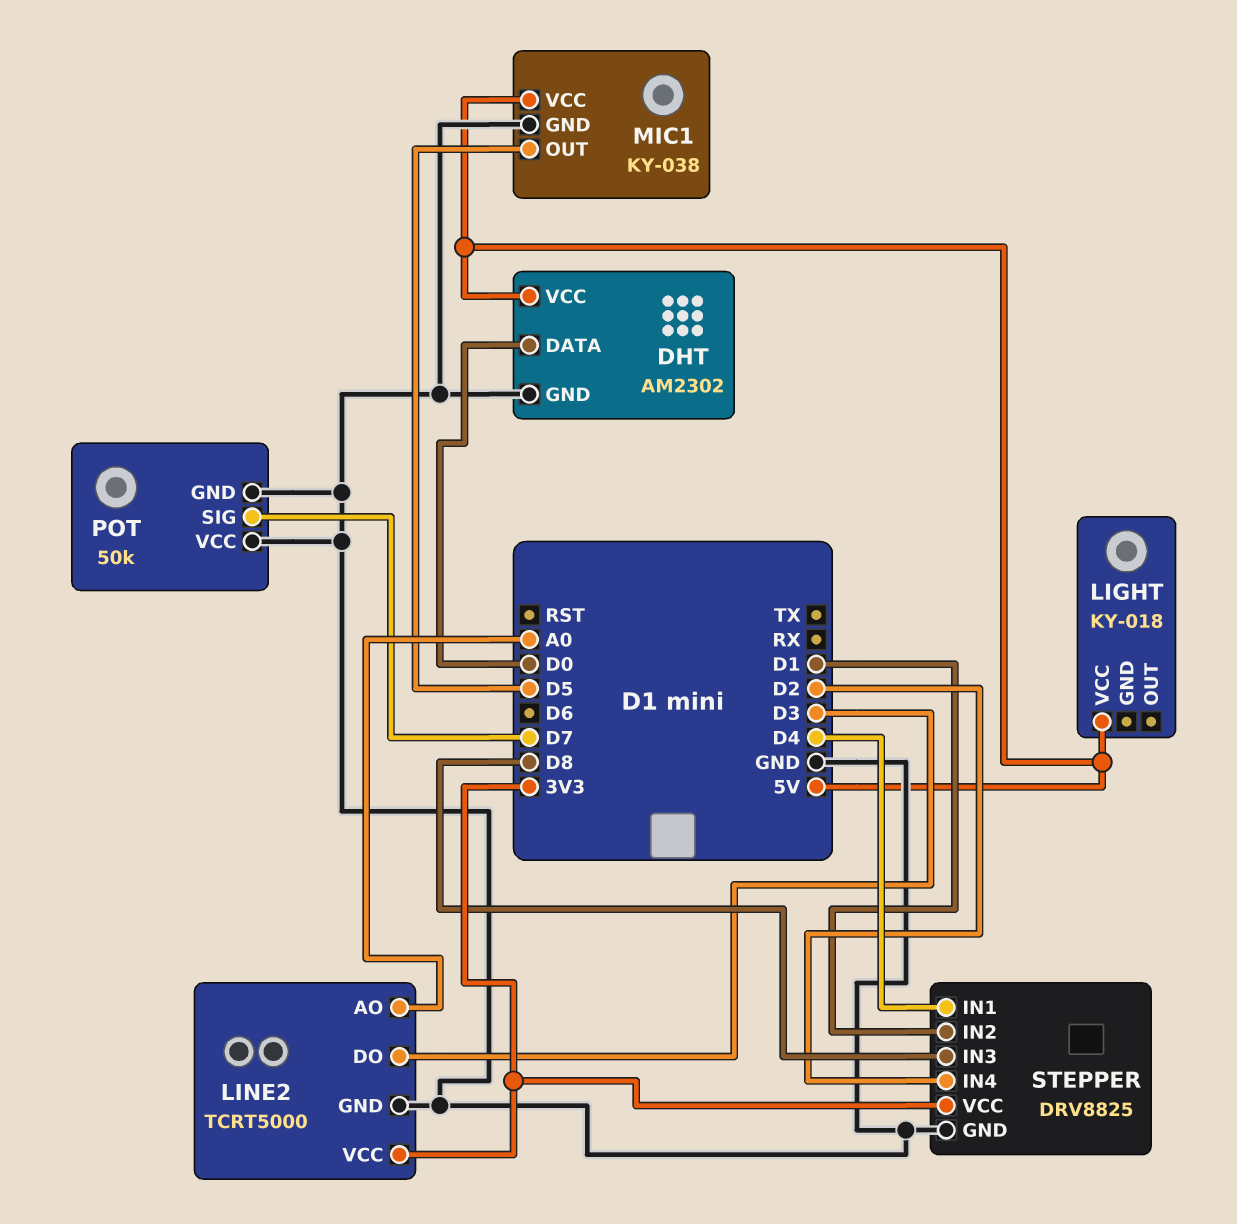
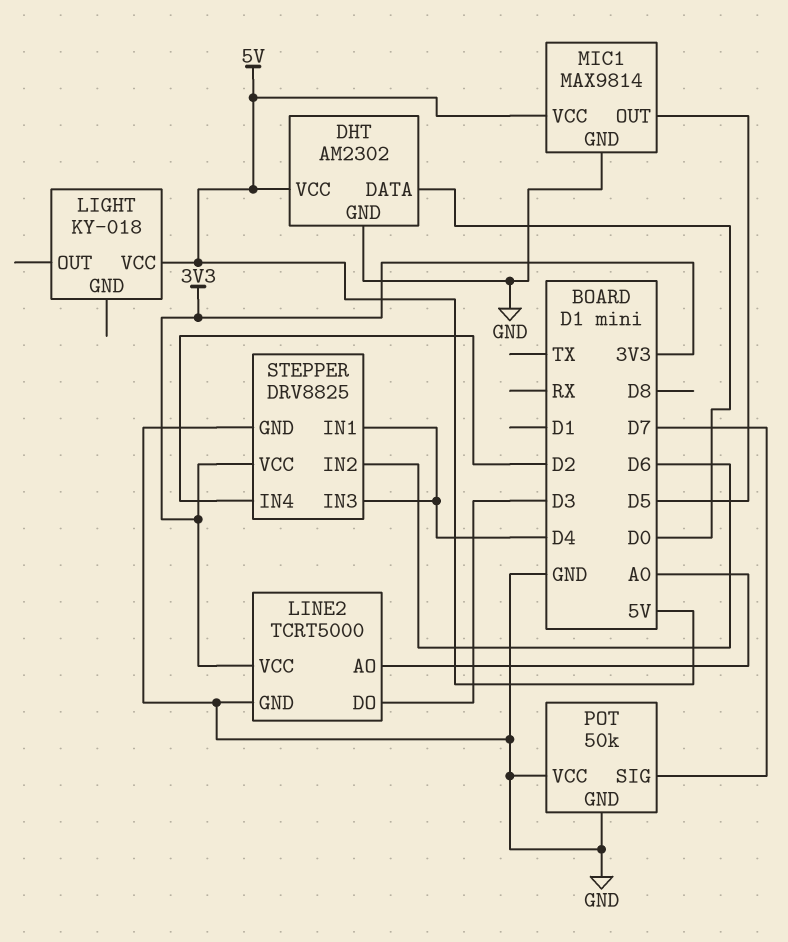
MIC1: KY-038 -> MAX9814
STEPPER pin IN2: D1 -> D6
STEPPER pin IN3: D8 -> D4

